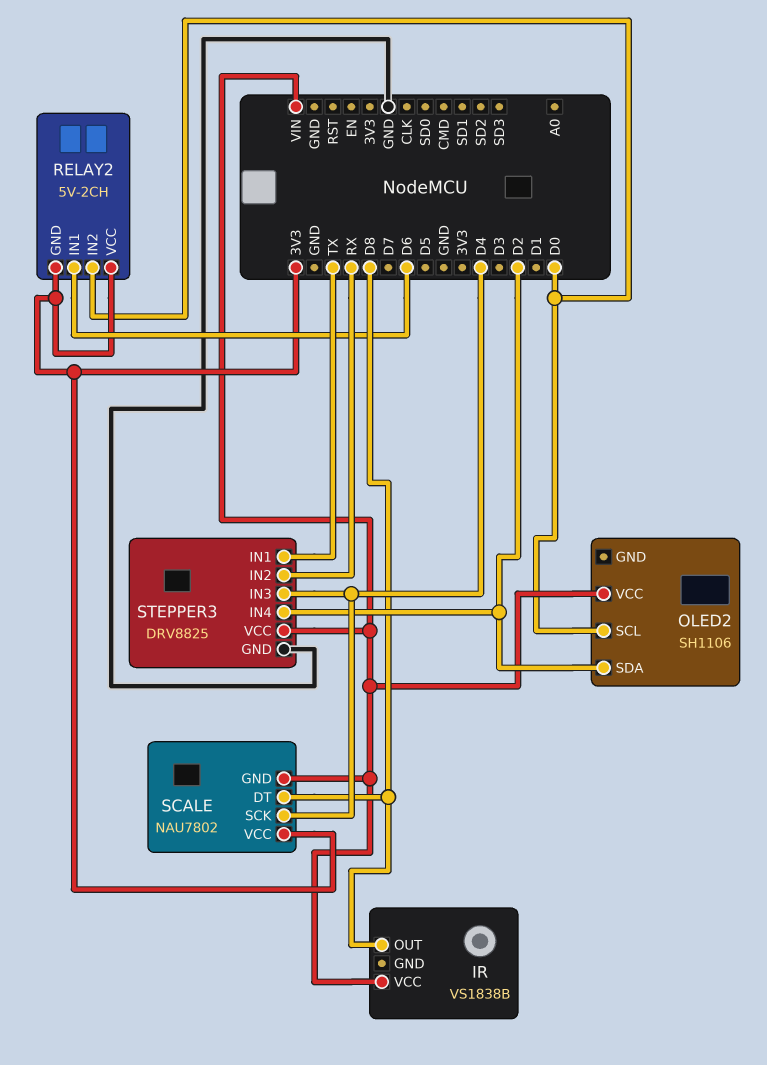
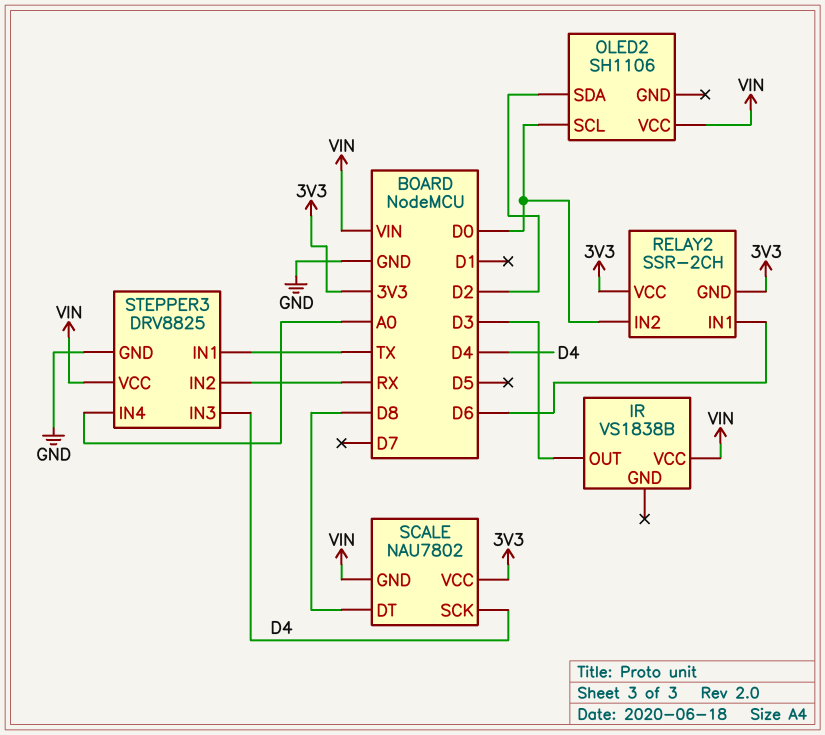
IR pin OUT: D8 -> D3
RELAY2: 5V-2CH -> SSR-2CH
STEPPER3 pin IN4: D2 -> A0

